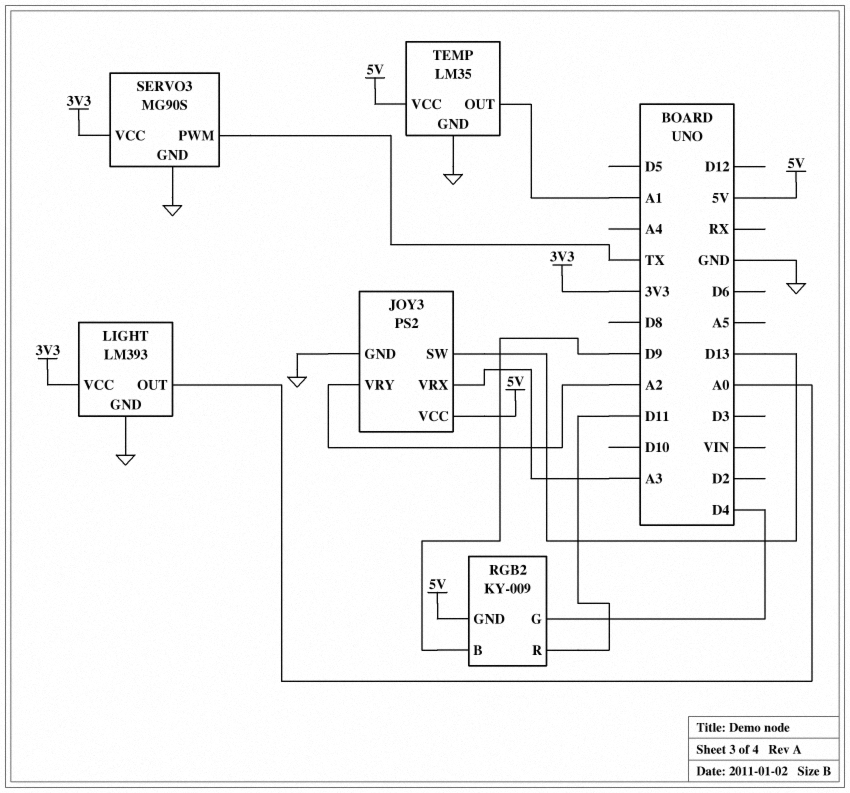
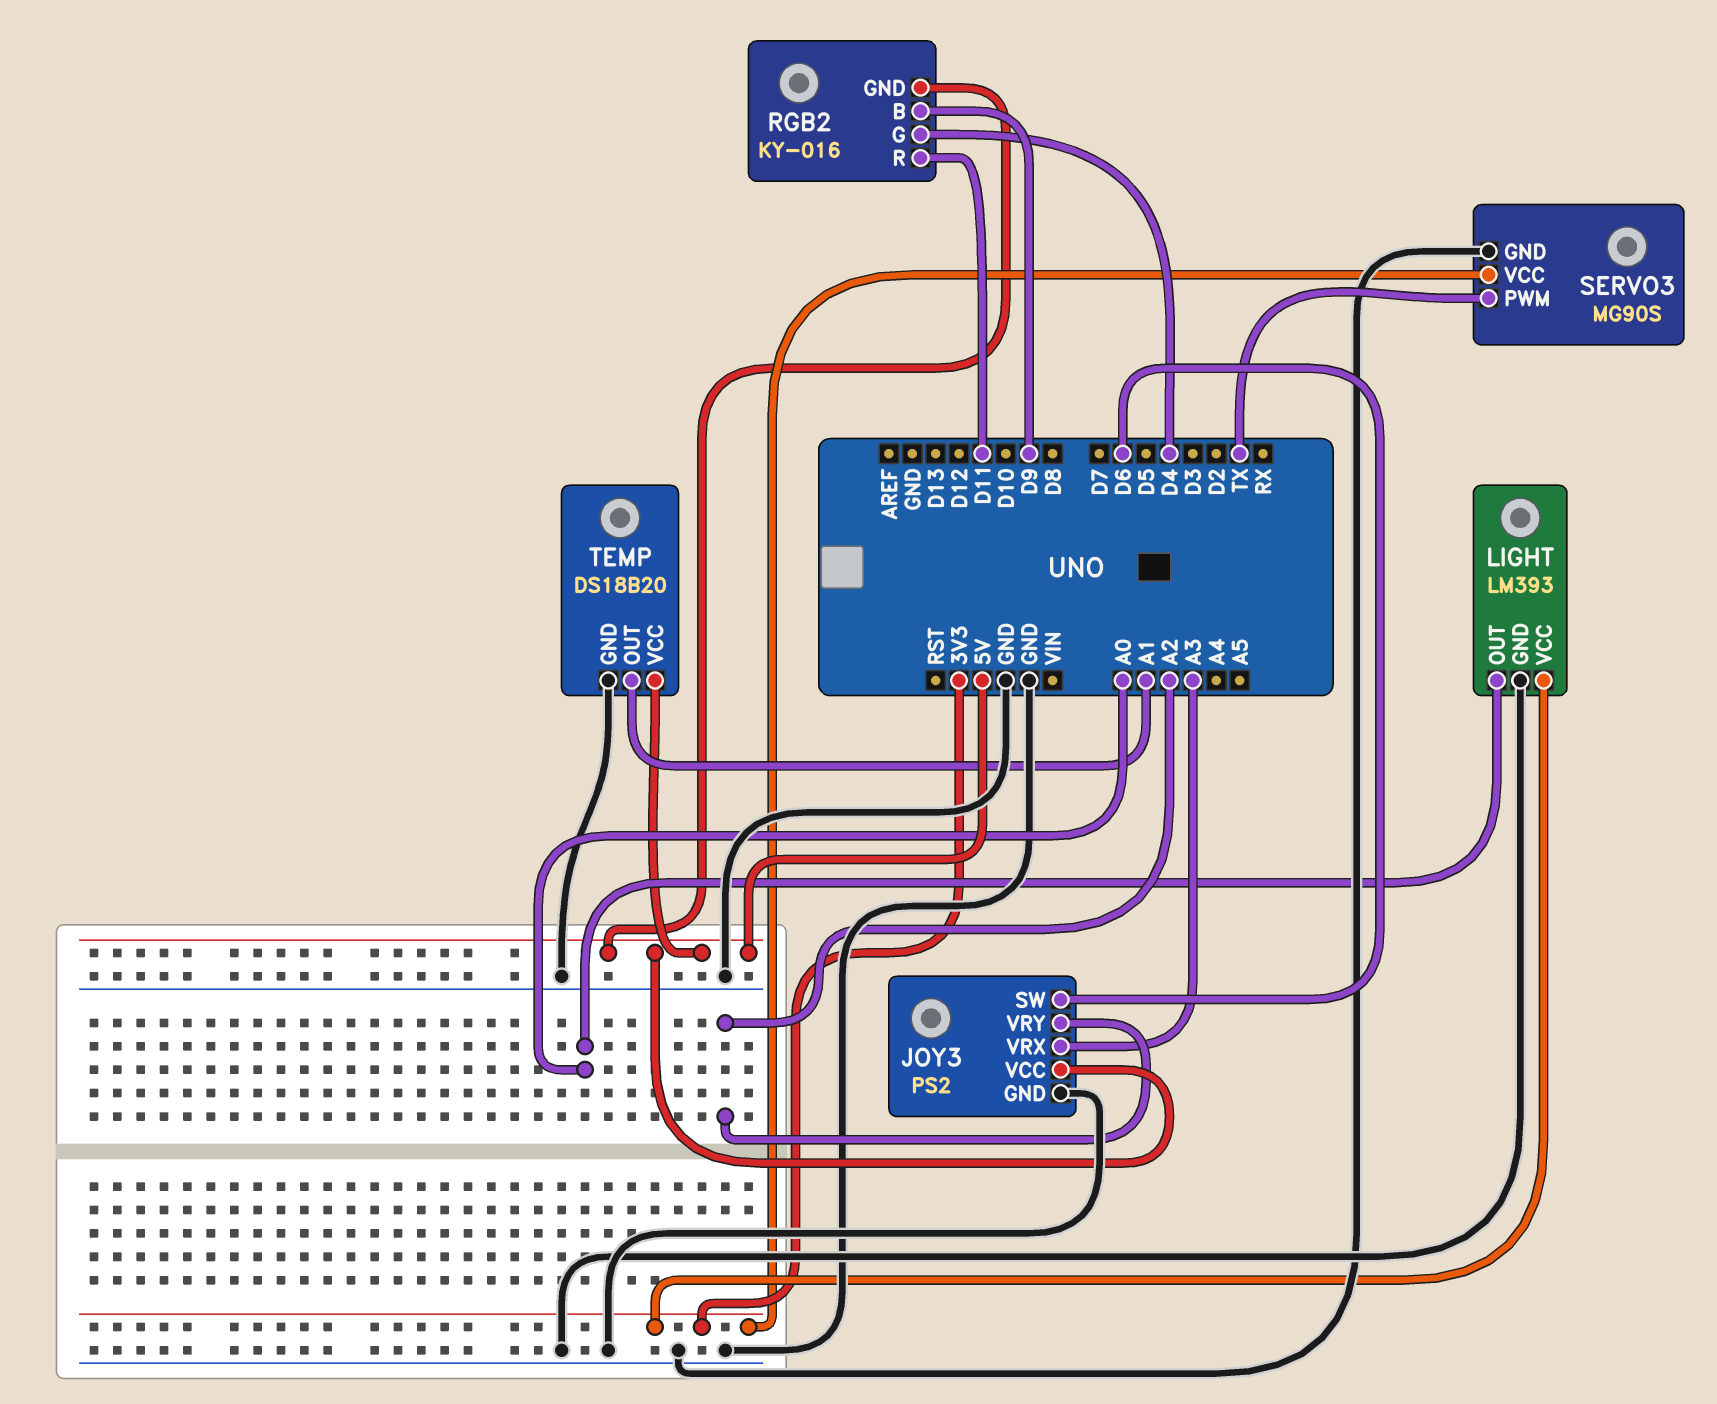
JOY3 pin SW: D13 -> D6
RGB2: KY-009 -> KY-016
TEMP: LM35 -> DS18B20

